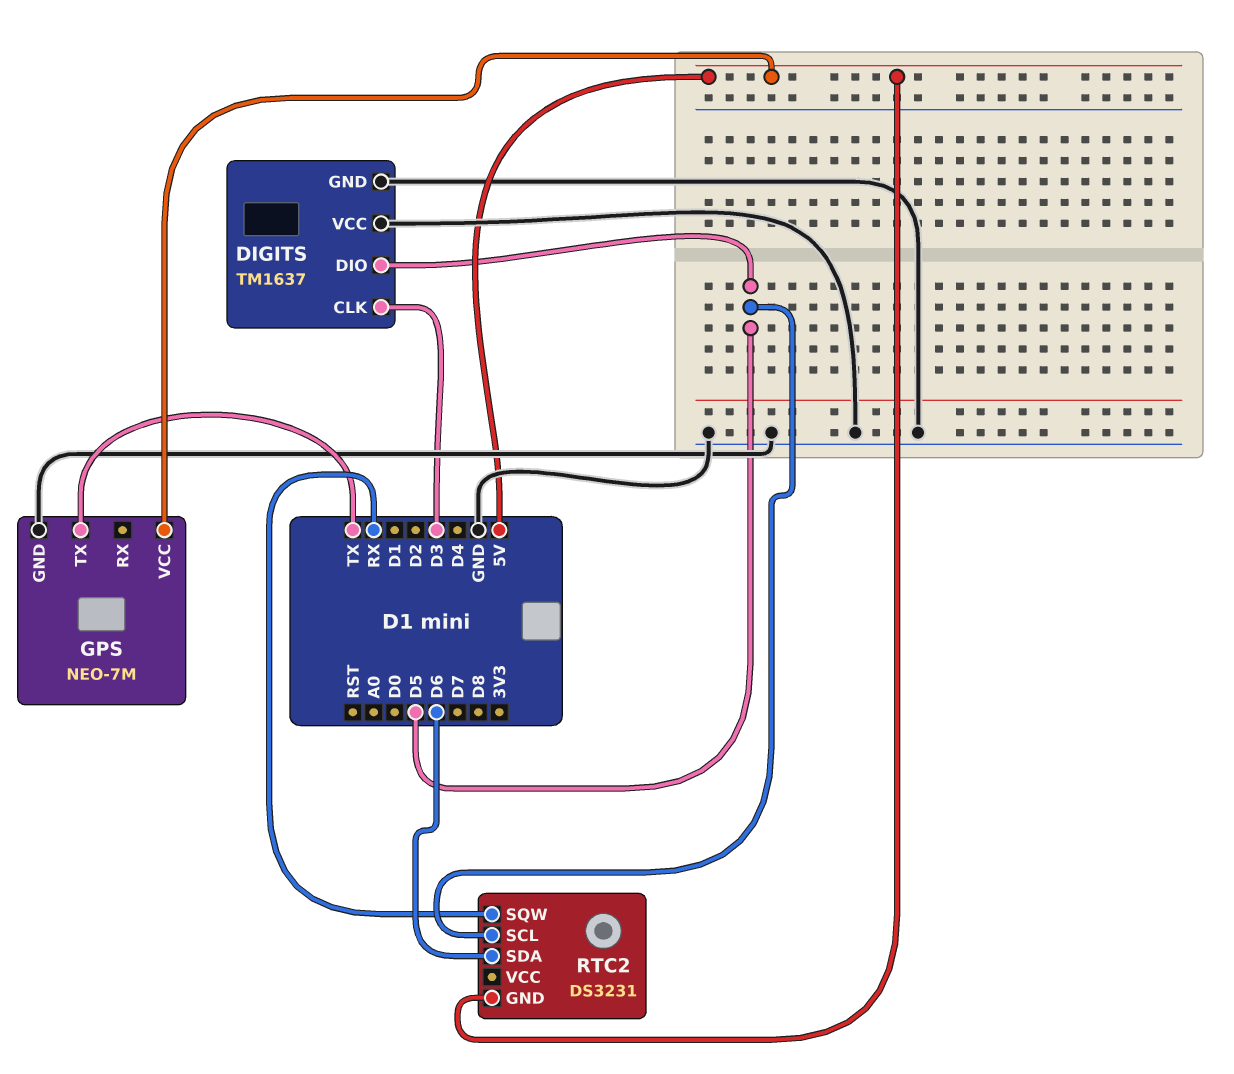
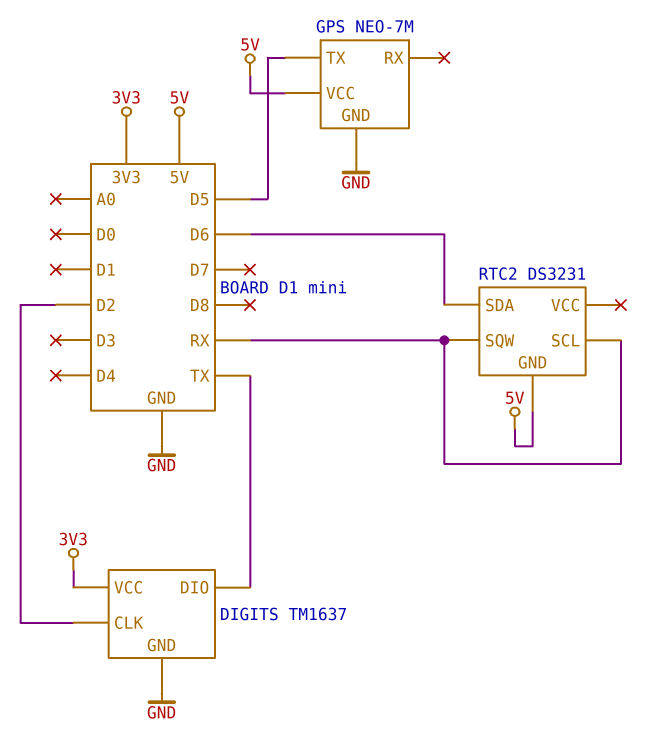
DIGITS pin CLK: D3 -> D2
DIGITS pin DIO: D5 -> TX
DIGITS pin VCC: GND -> 3V3
GPS pin TX: TX -> D5
RTC2 pin SCL: D5 -> RX

